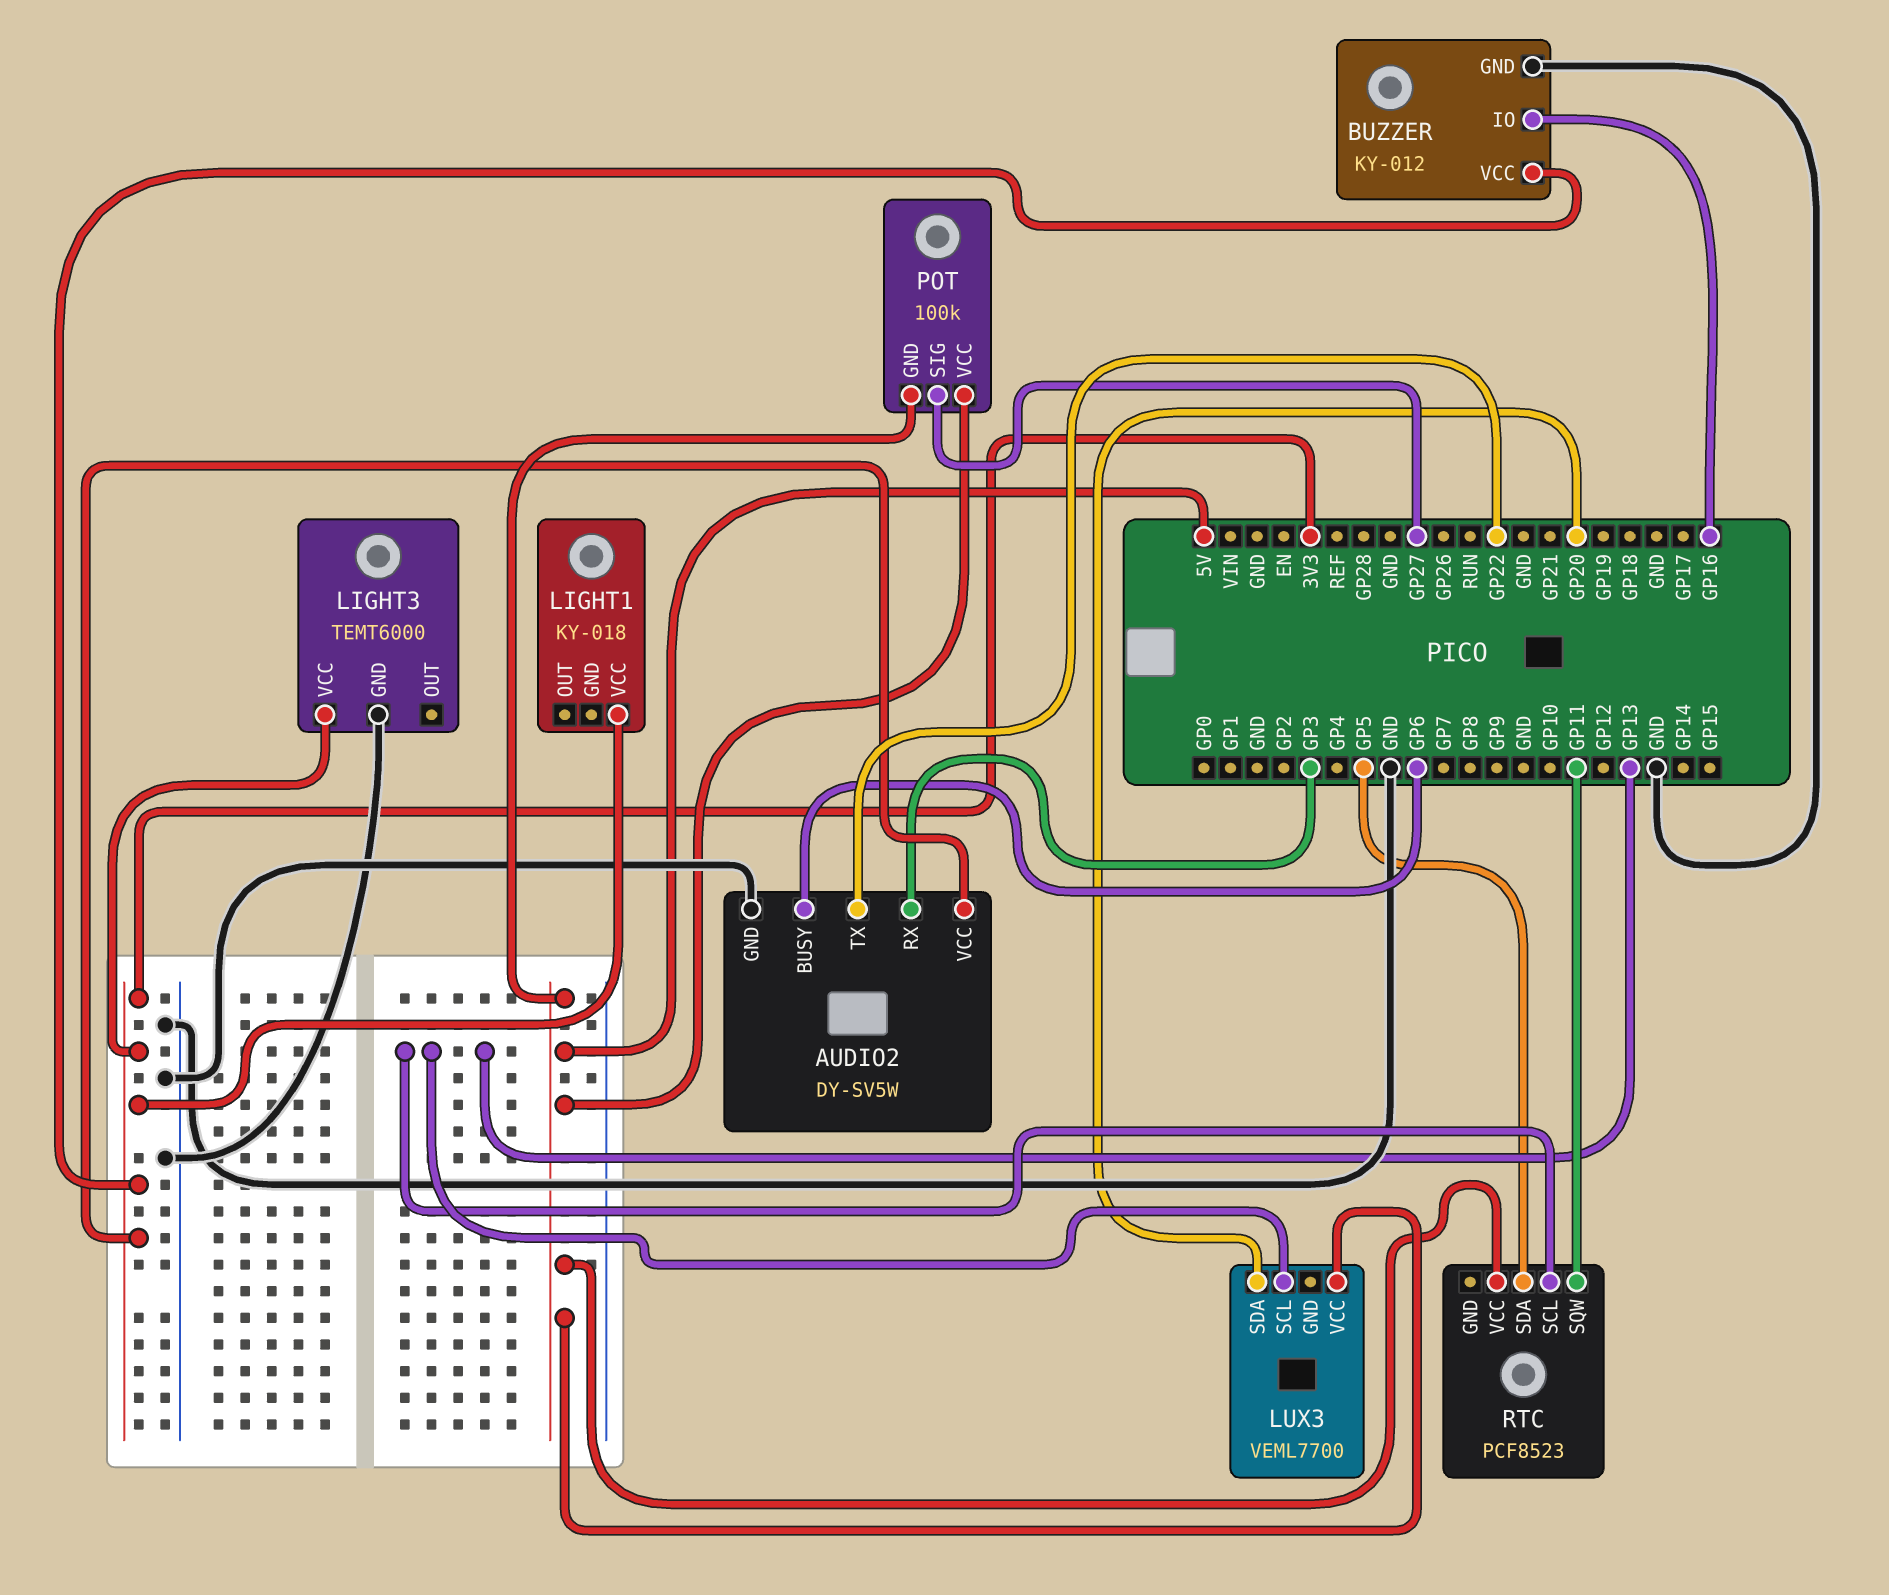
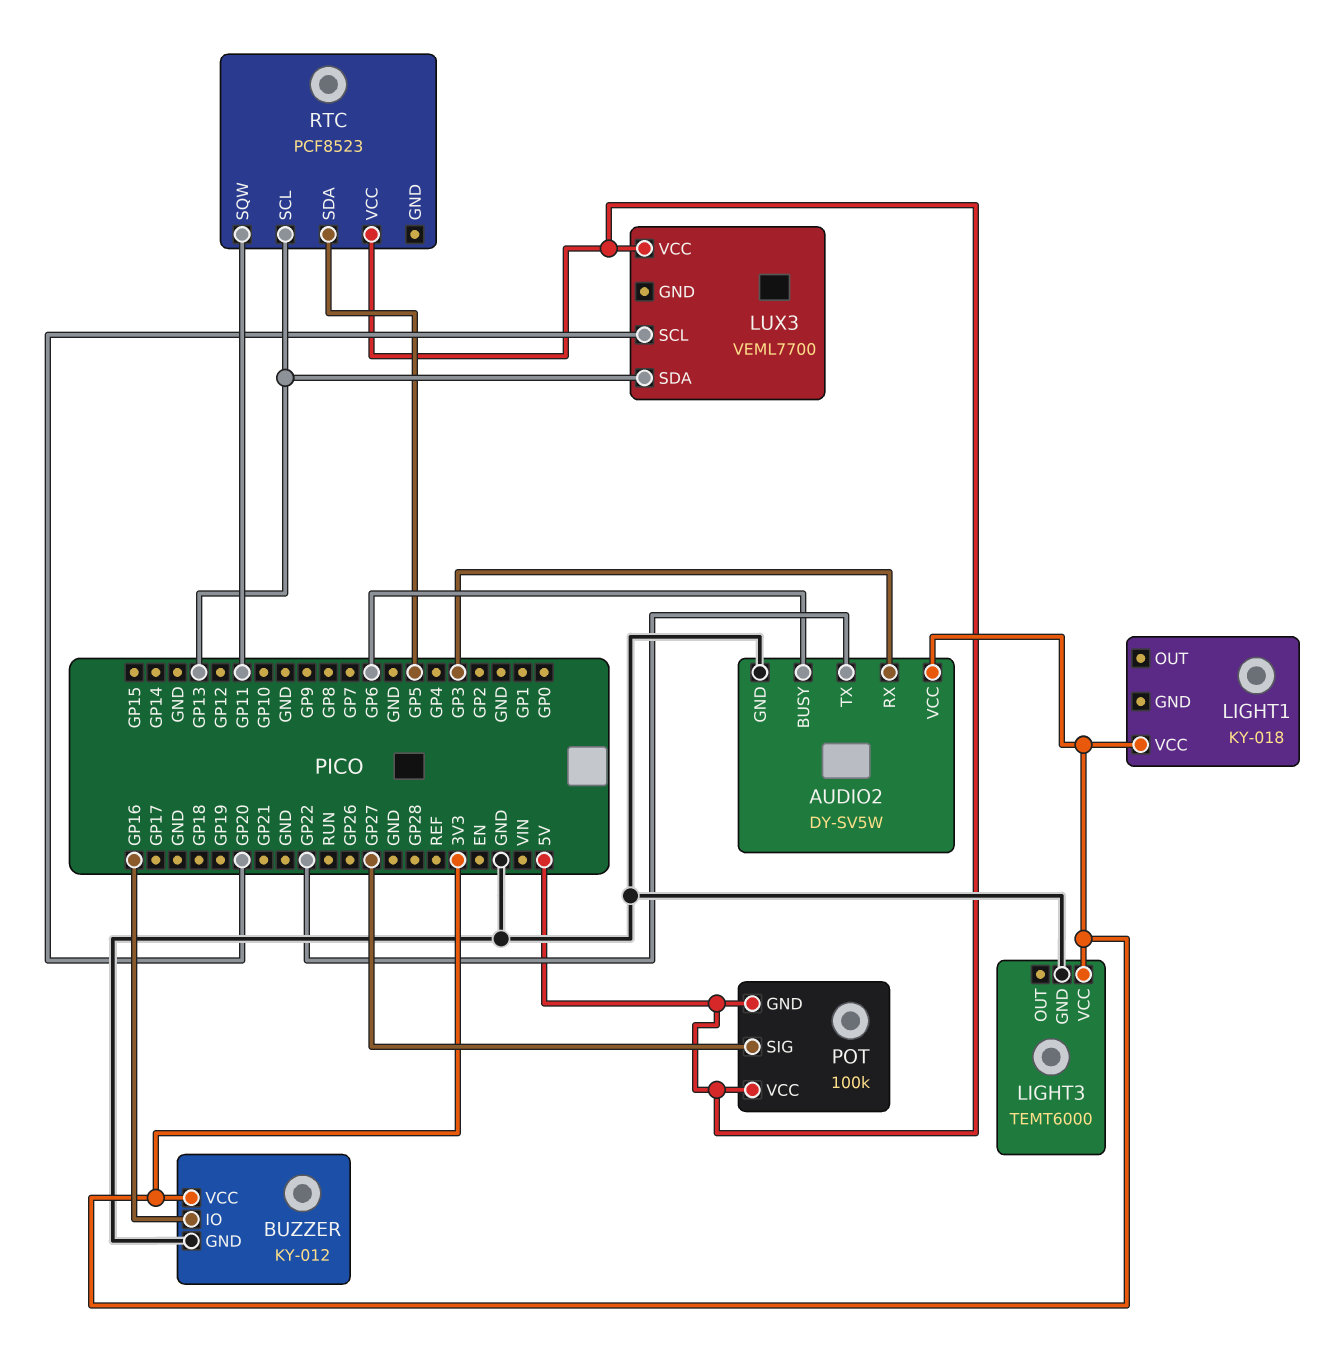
LUX3 pin SCL: GP13 -> GP20
LUX3 pin SDA: GP20 -> GP13

